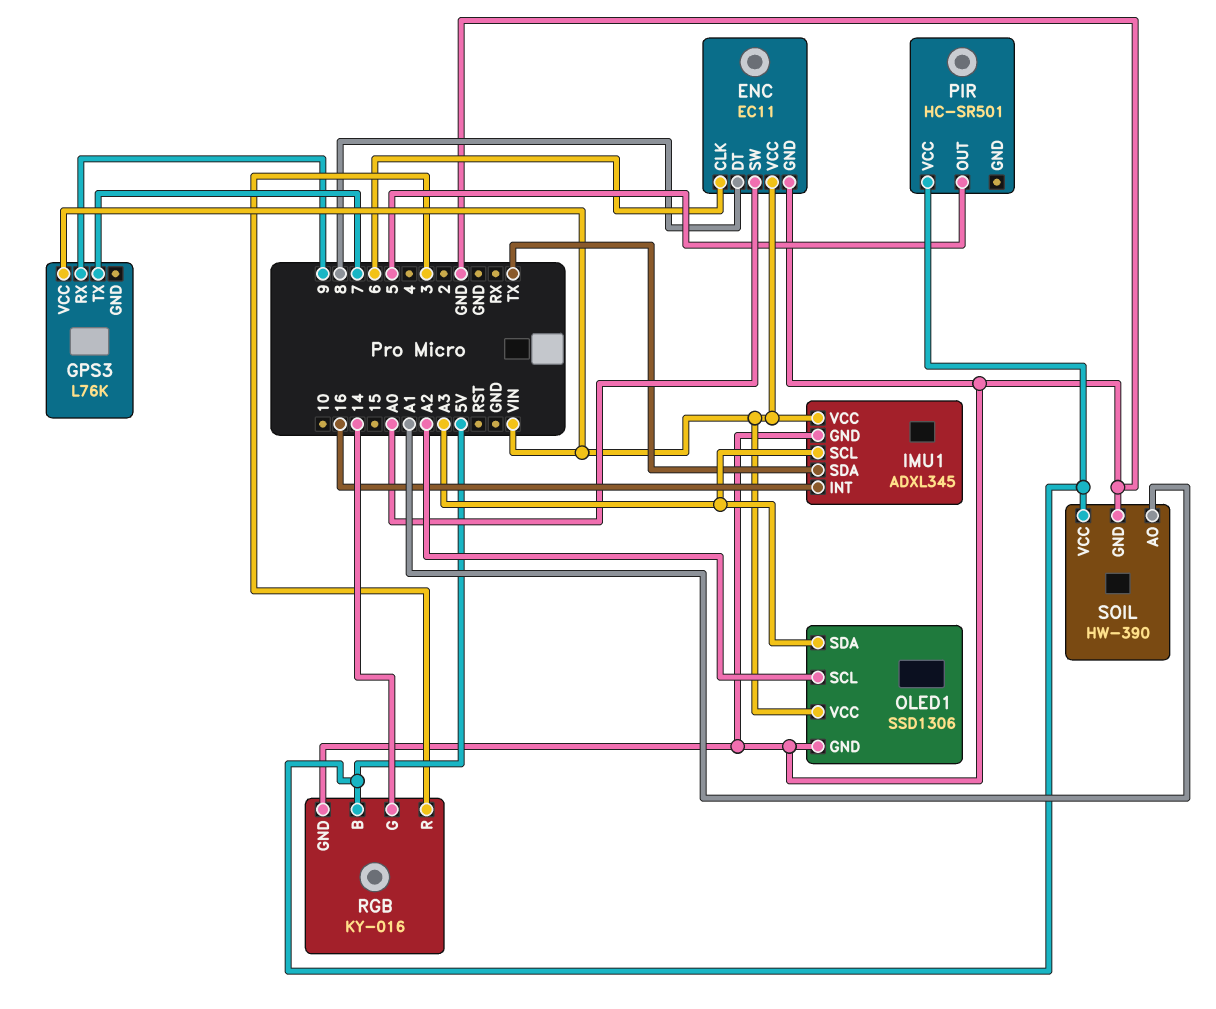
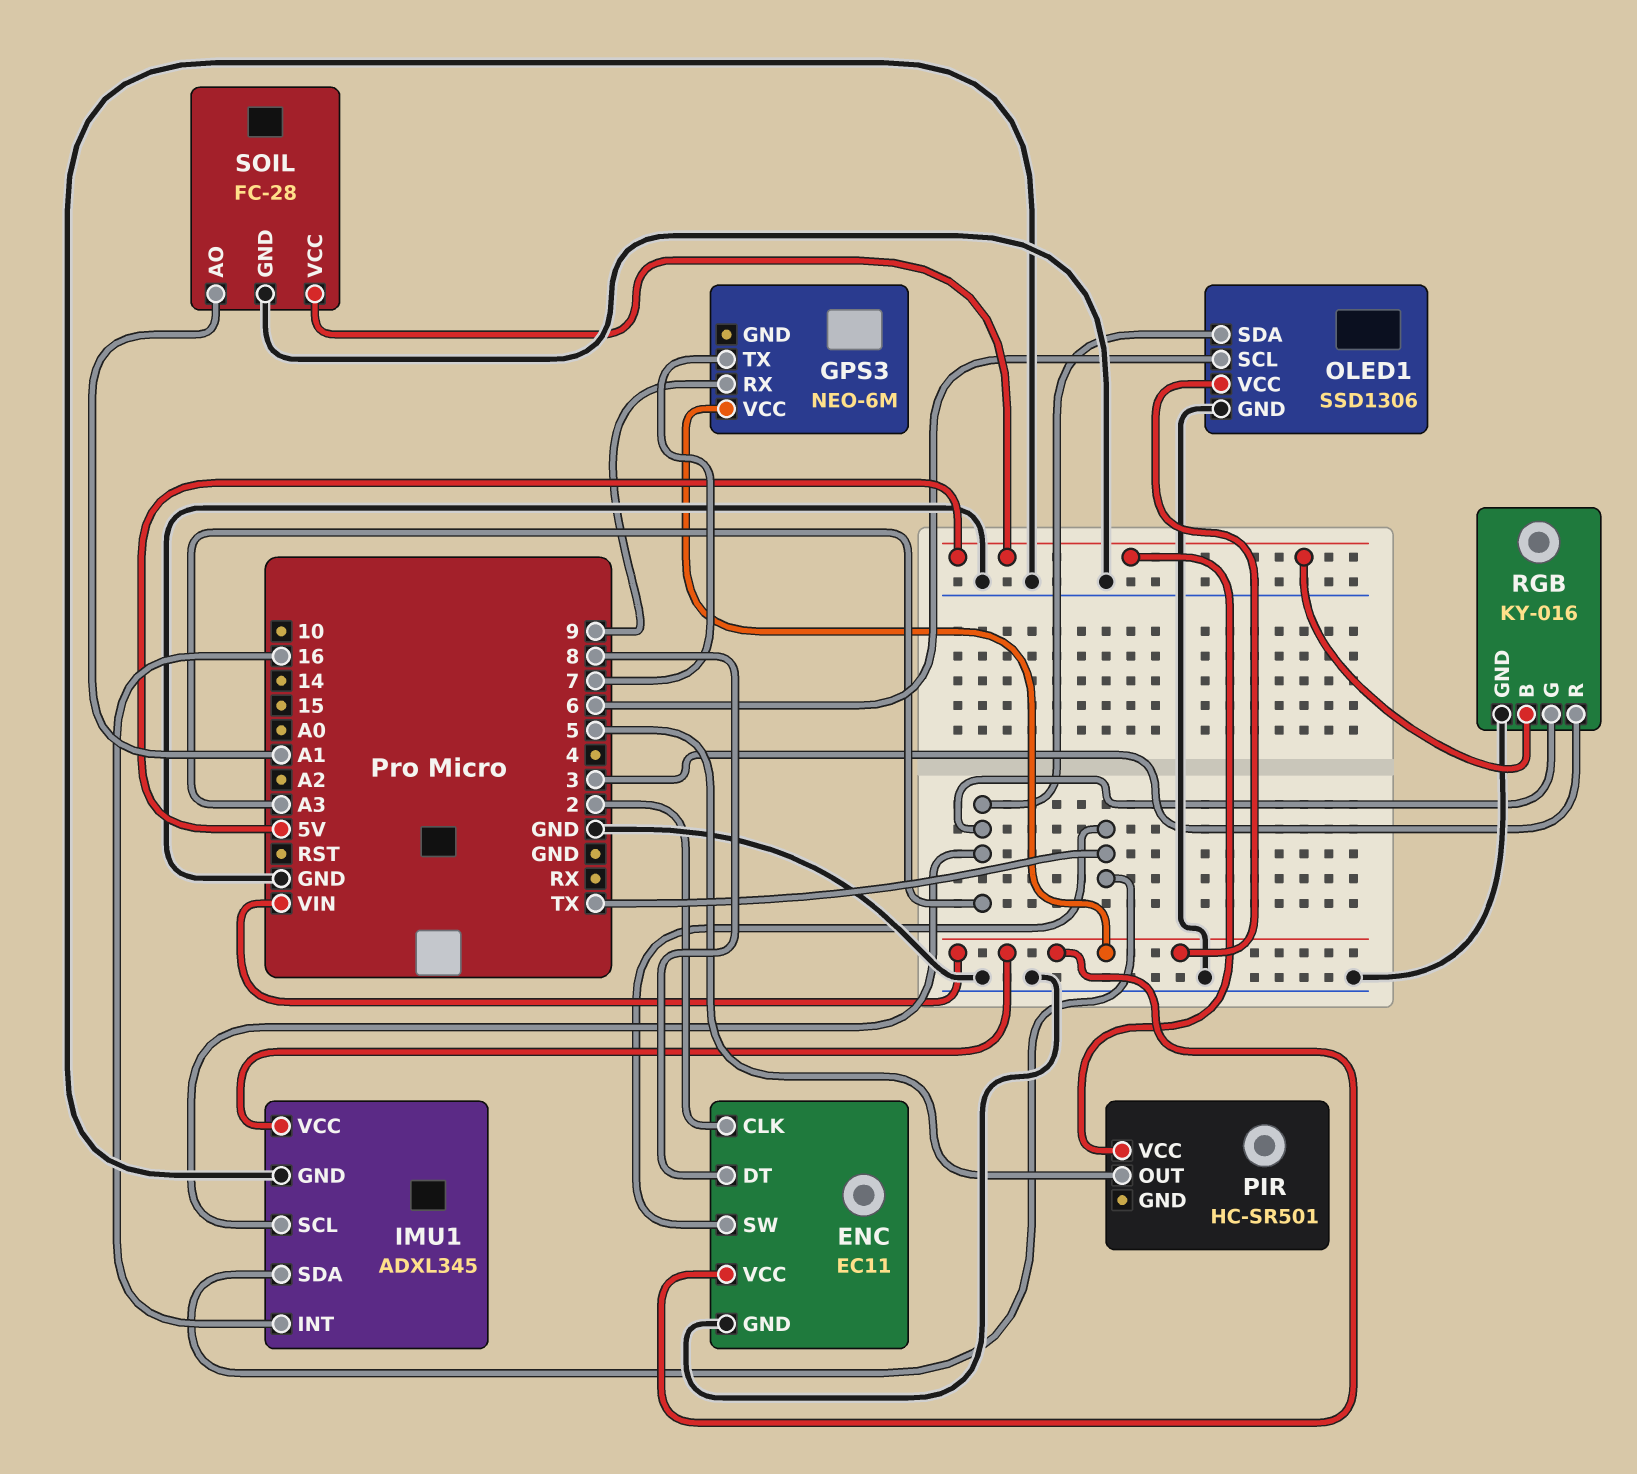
ENC pin CLK: 6 -> 2
ENC pin SW: A0 -> TX
GPS3: L76K -> NEO-6M
OLED1 pin SCL: A2 -> 6
RGB pin G: 14 -> A3
SOIL: HW-390 -> FC-28

